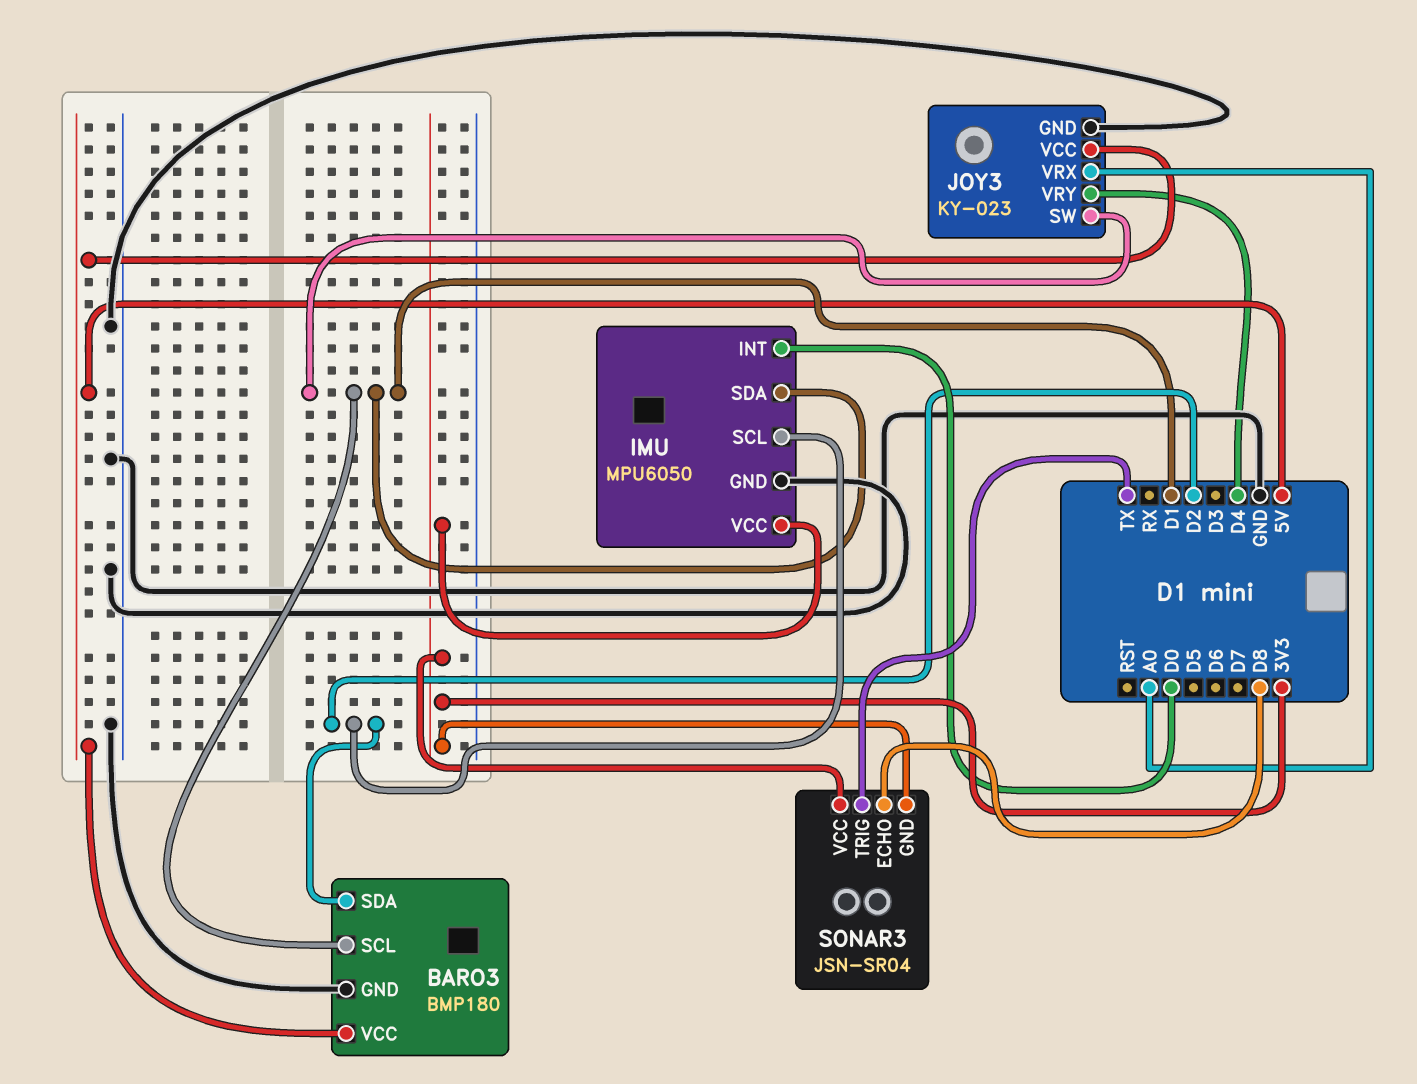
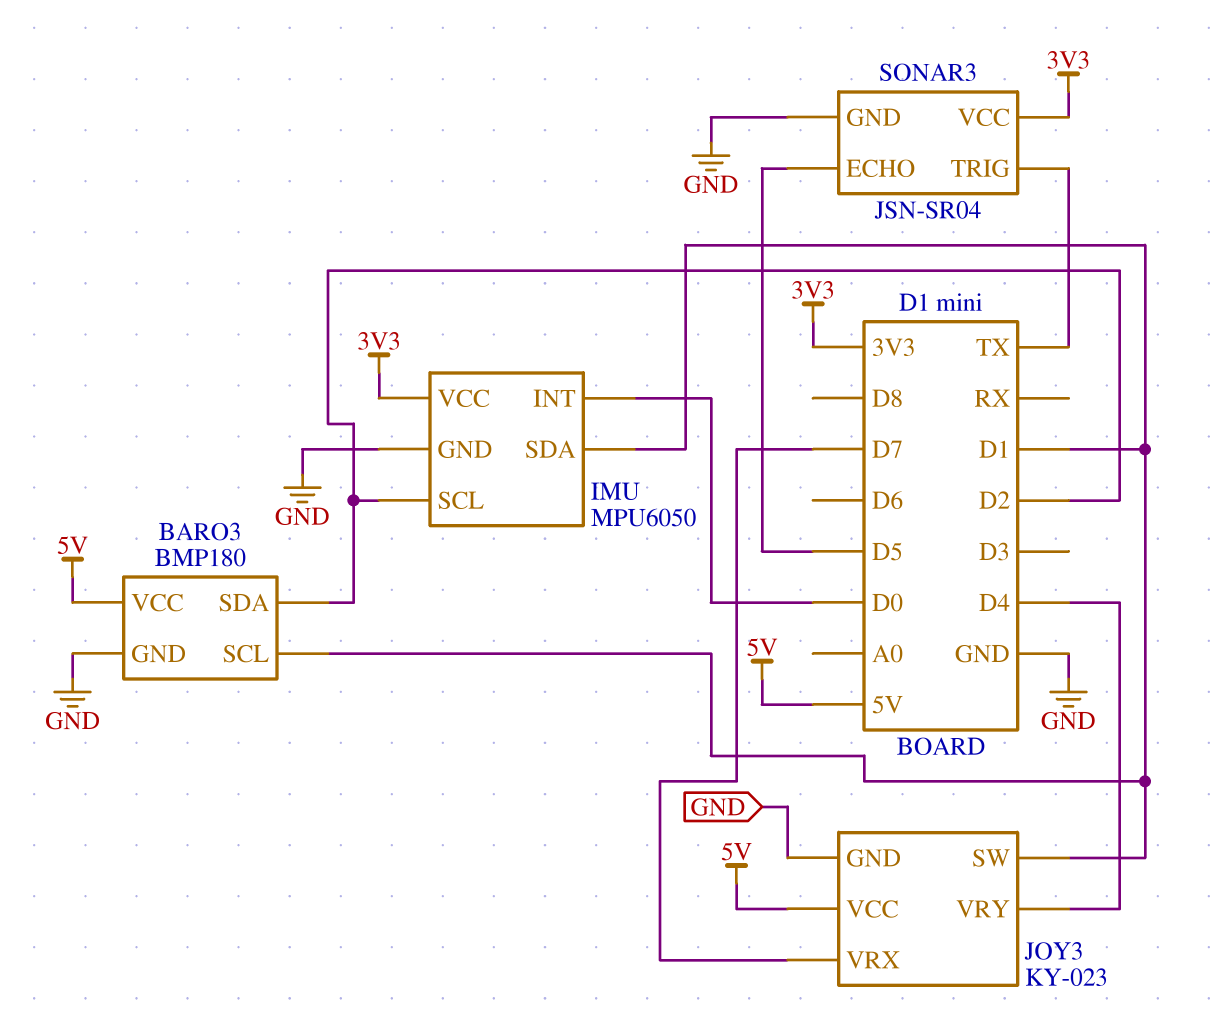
JOY3 pin VRX: A0 -> D7
SONAR3 pin ECHO: D8 -> D5
SONAR3 pin GND: 3V3 -> GND

